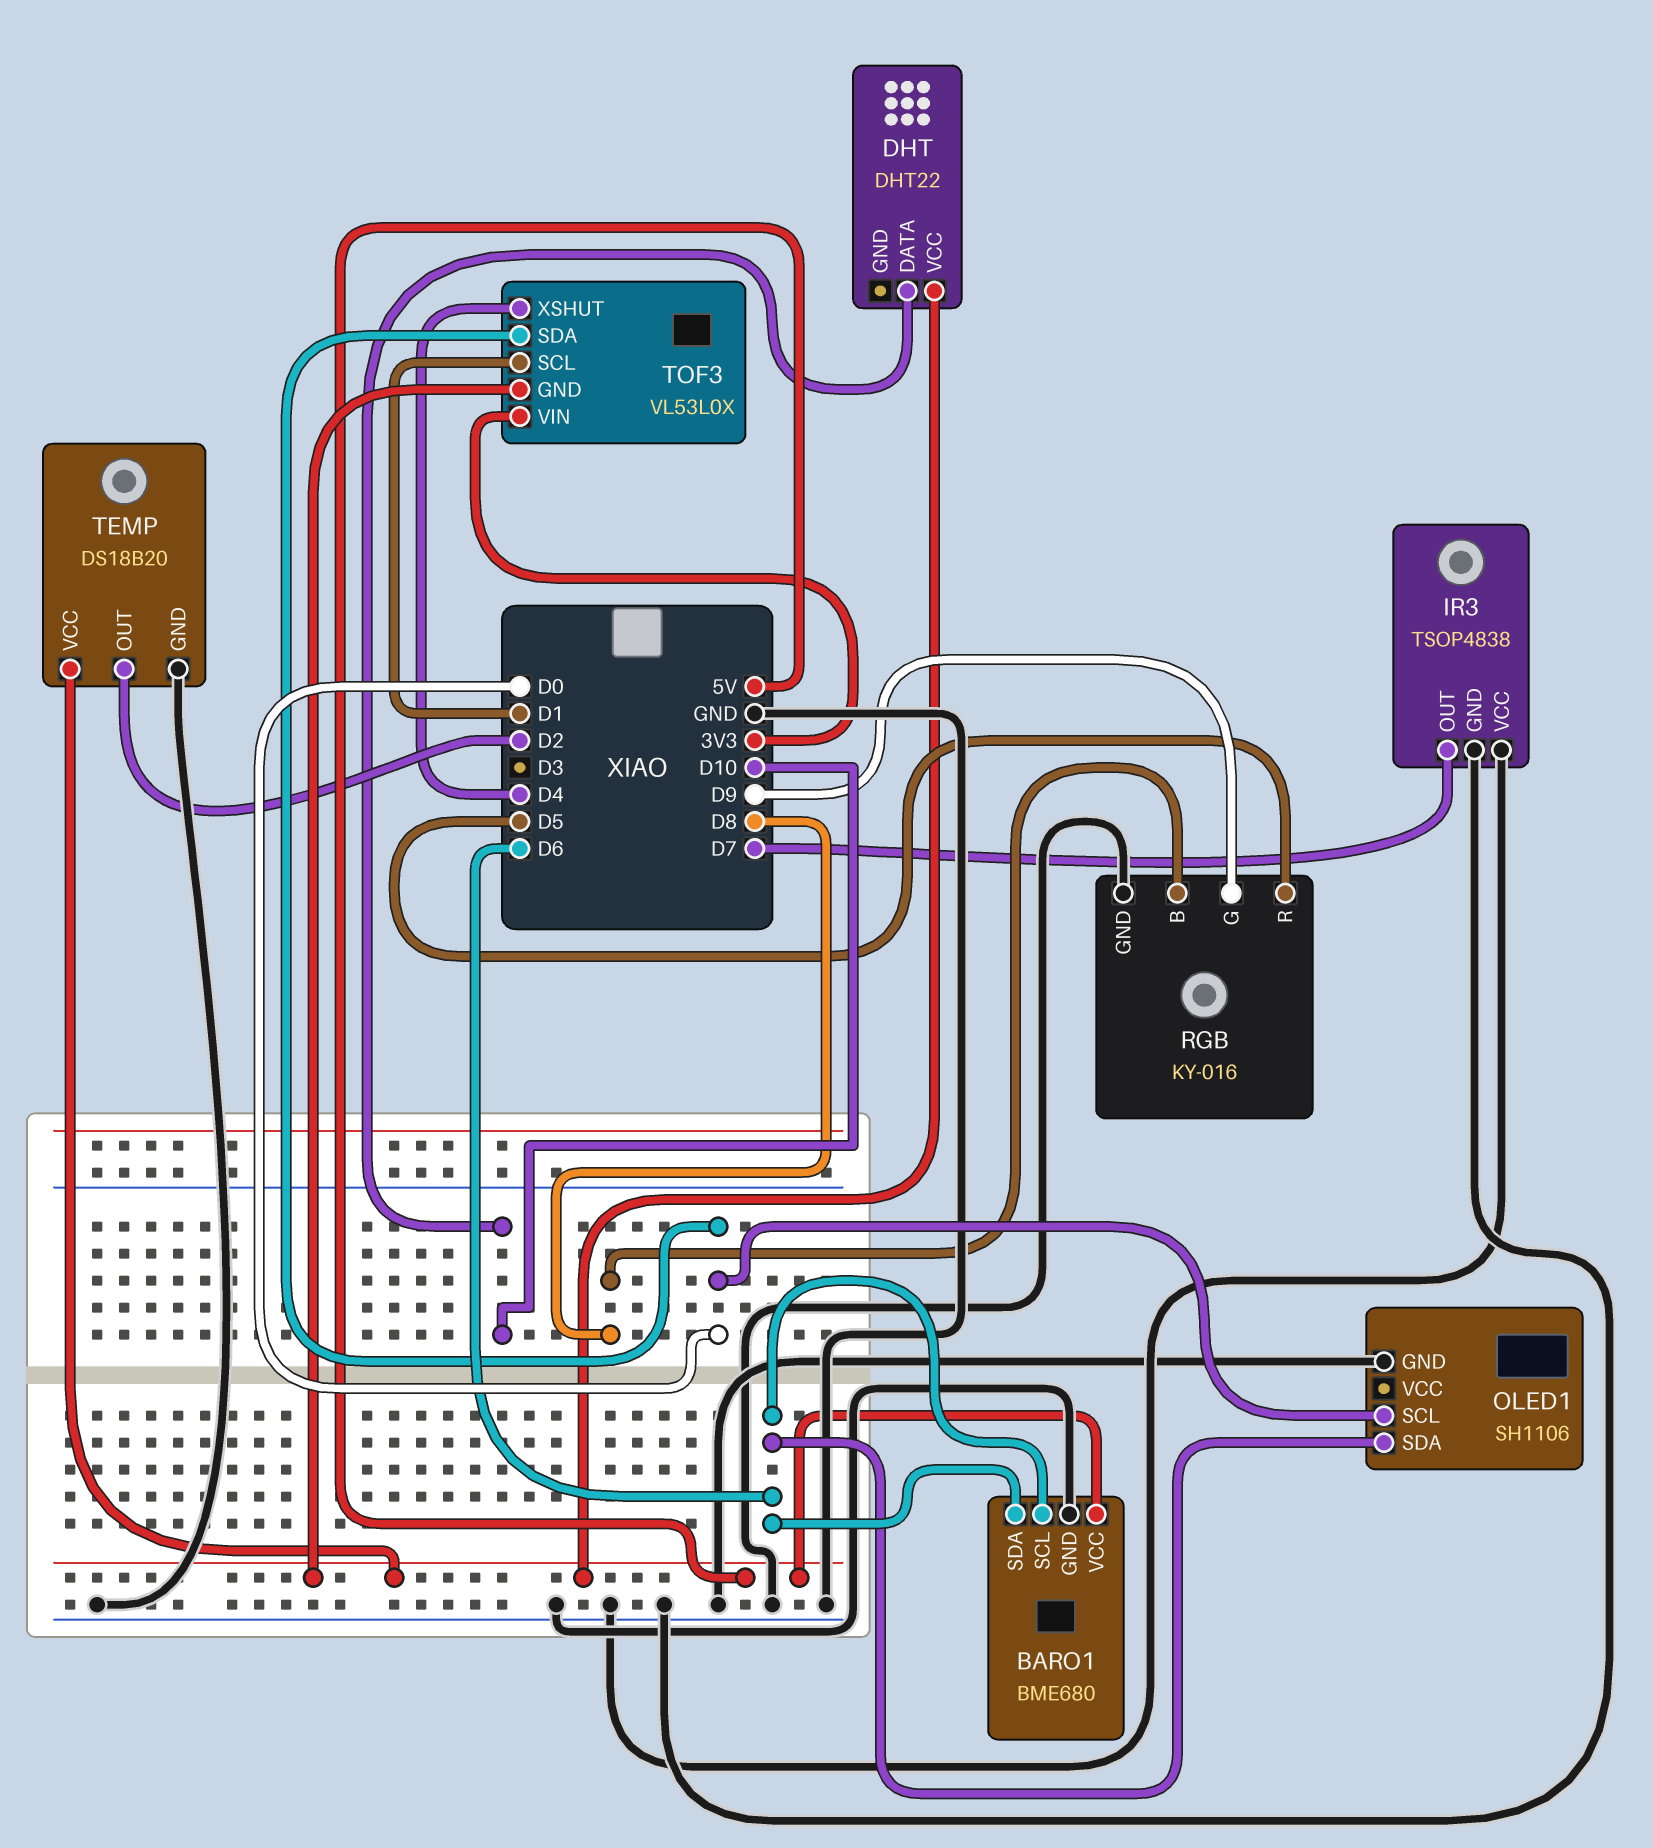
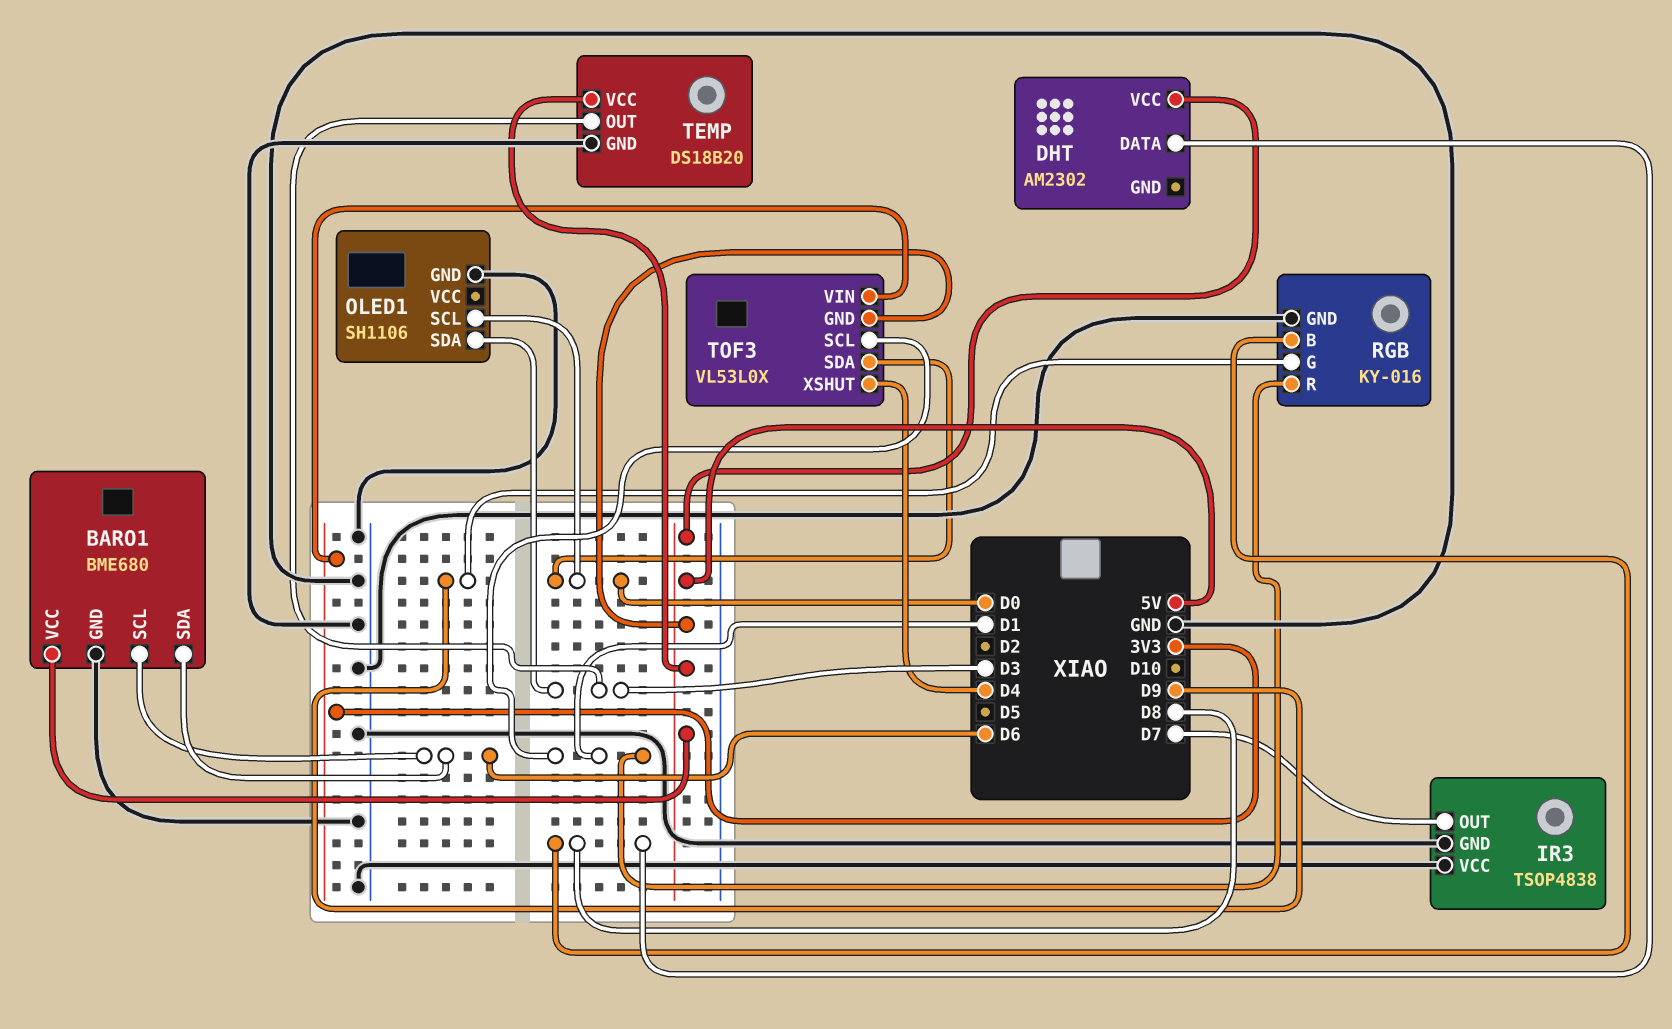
DHT: DHT22 -> AM2302
DHT pin DATA: D10 -> D8
OLED1 pin SDA: D6 -> D3
RGB pin R: D5 -> D1
TEMP pin OUT: D2 -> D3

